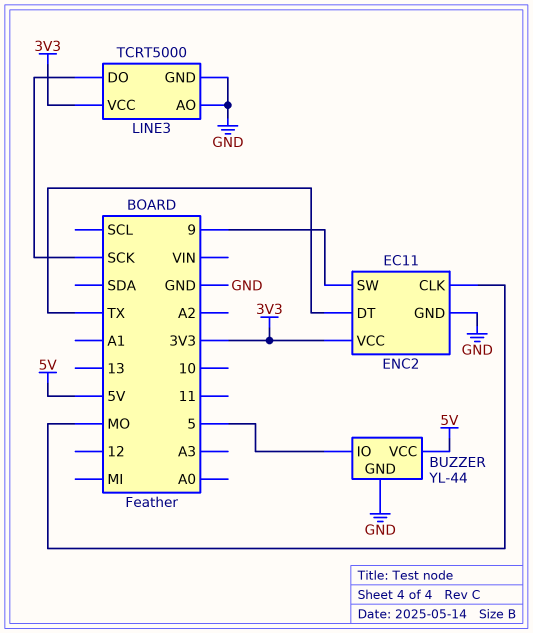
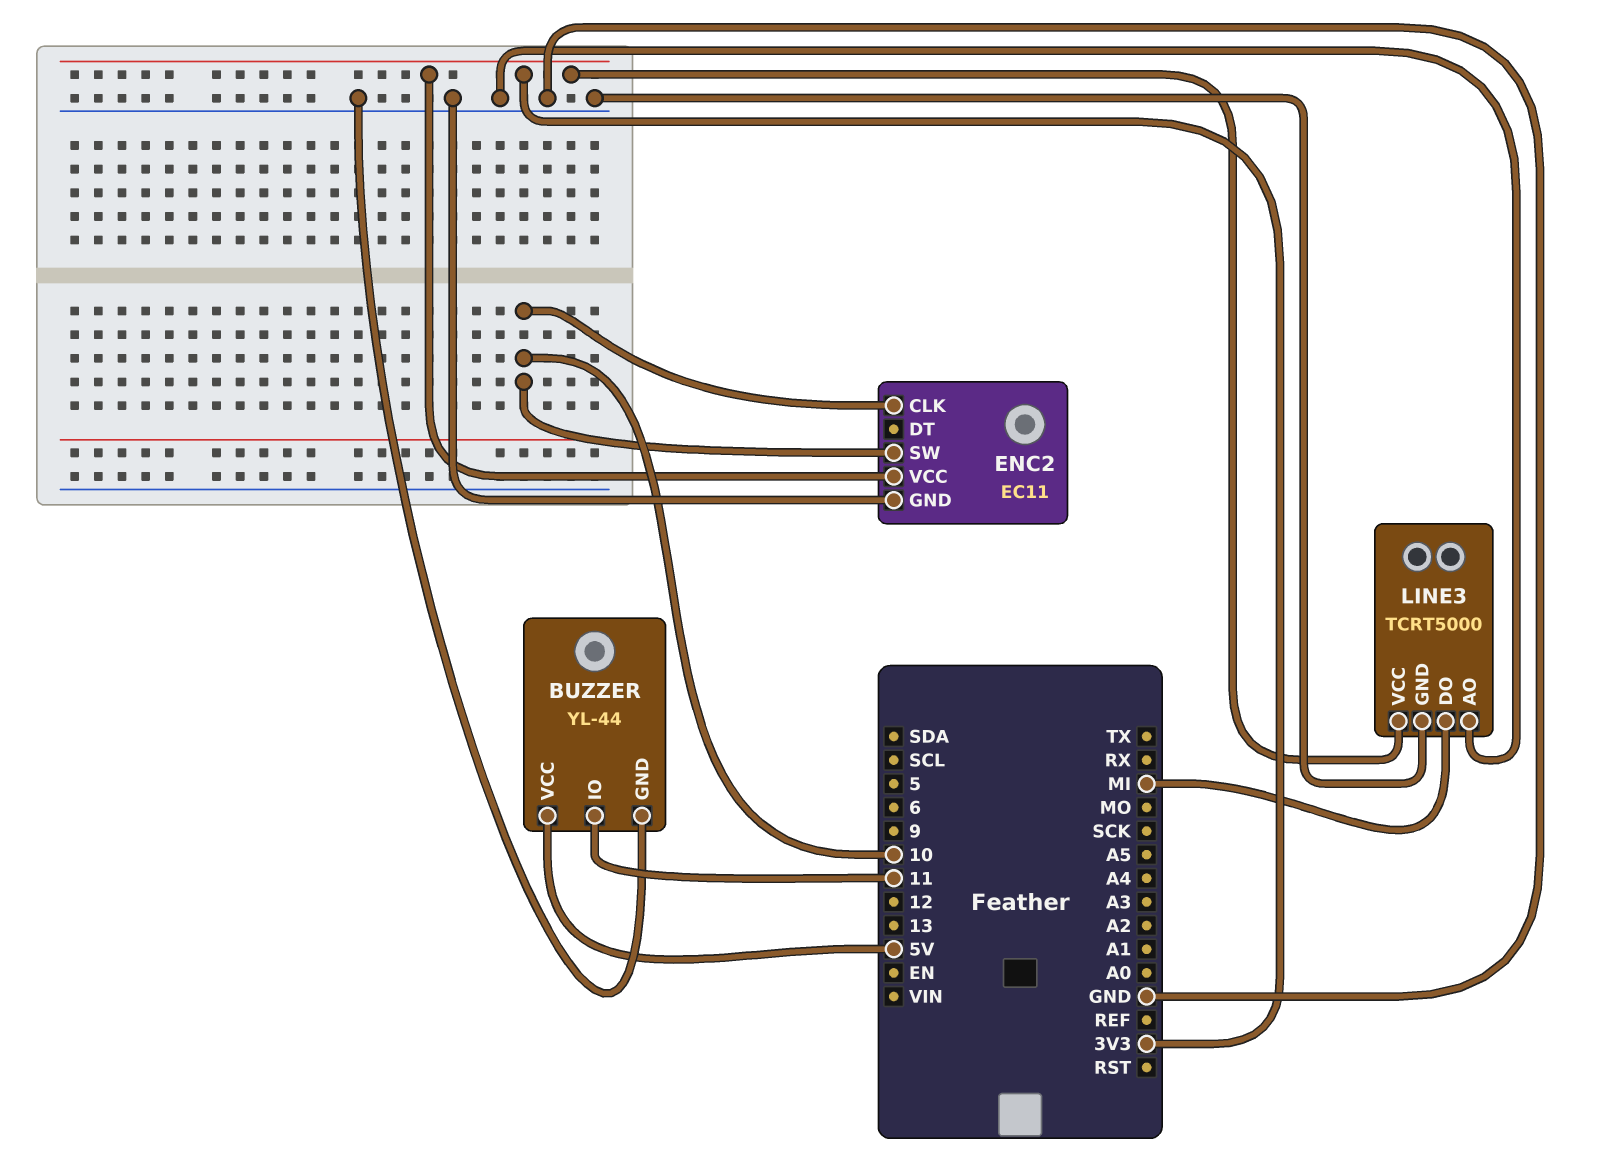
BUZZER pin IO: 5 -> 11
ENC2 pin CLK: MO -> 10
ENC2 pin DT: TX -> none
ENC2 pin SW: 9 -> 10
LINE3 pin DO: SCK -> MI

